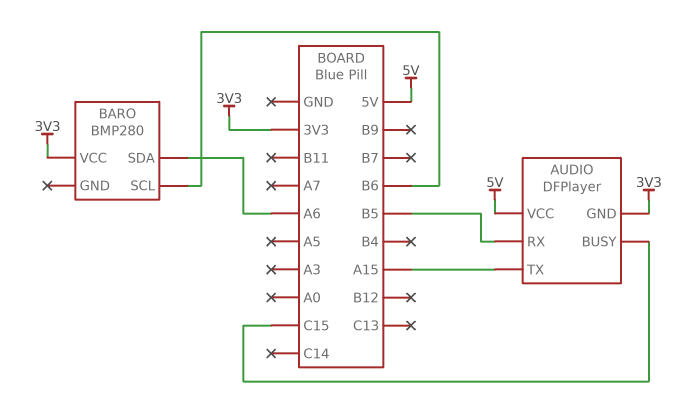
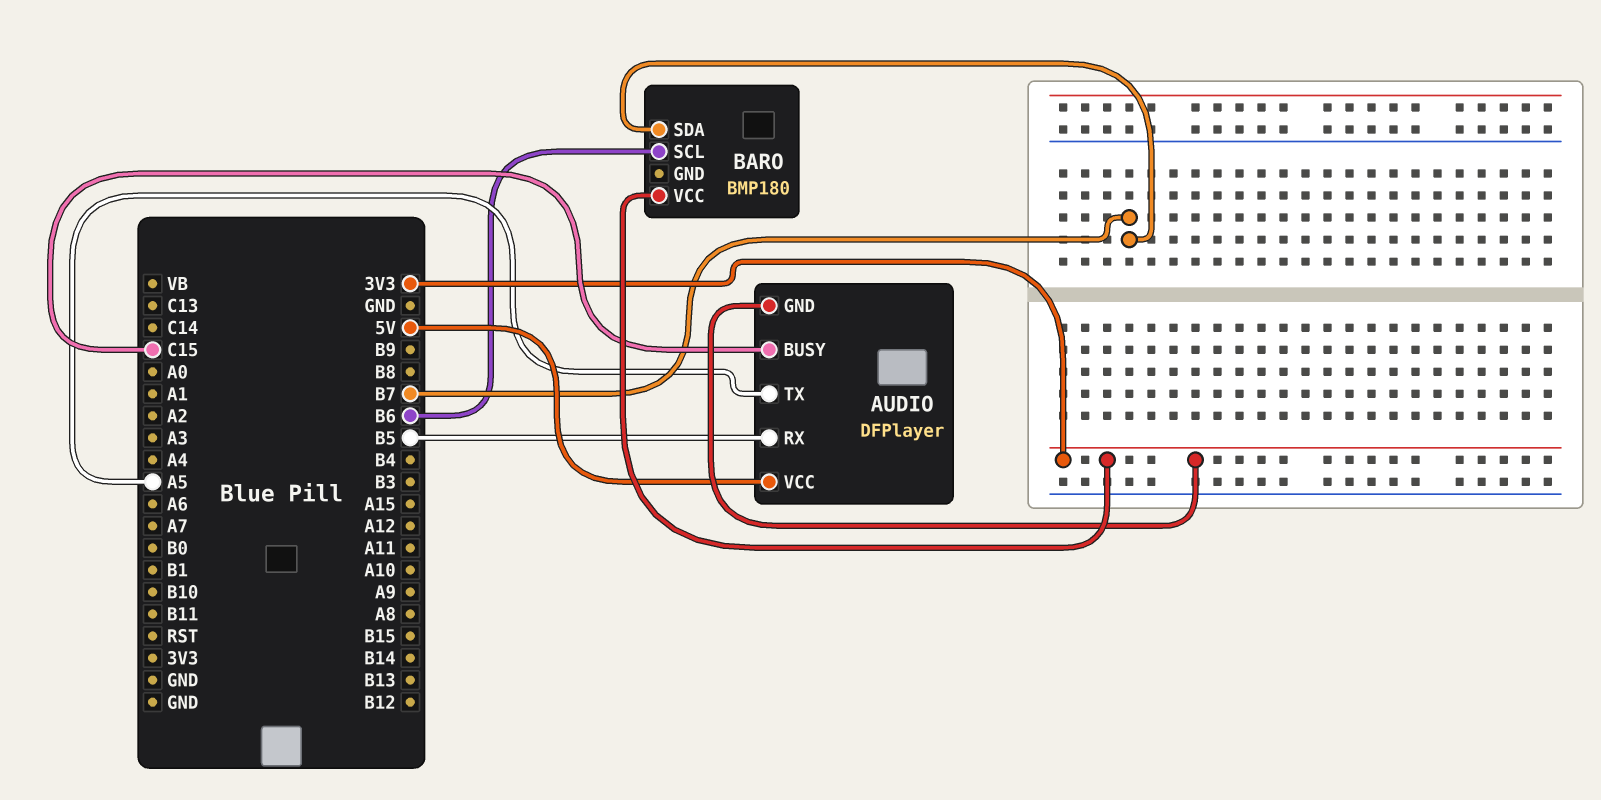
AUDIO pin TX: A15 -> A5
BARO: BMP280 -> BMP180
BARO pin SDA: A6 -> B7

